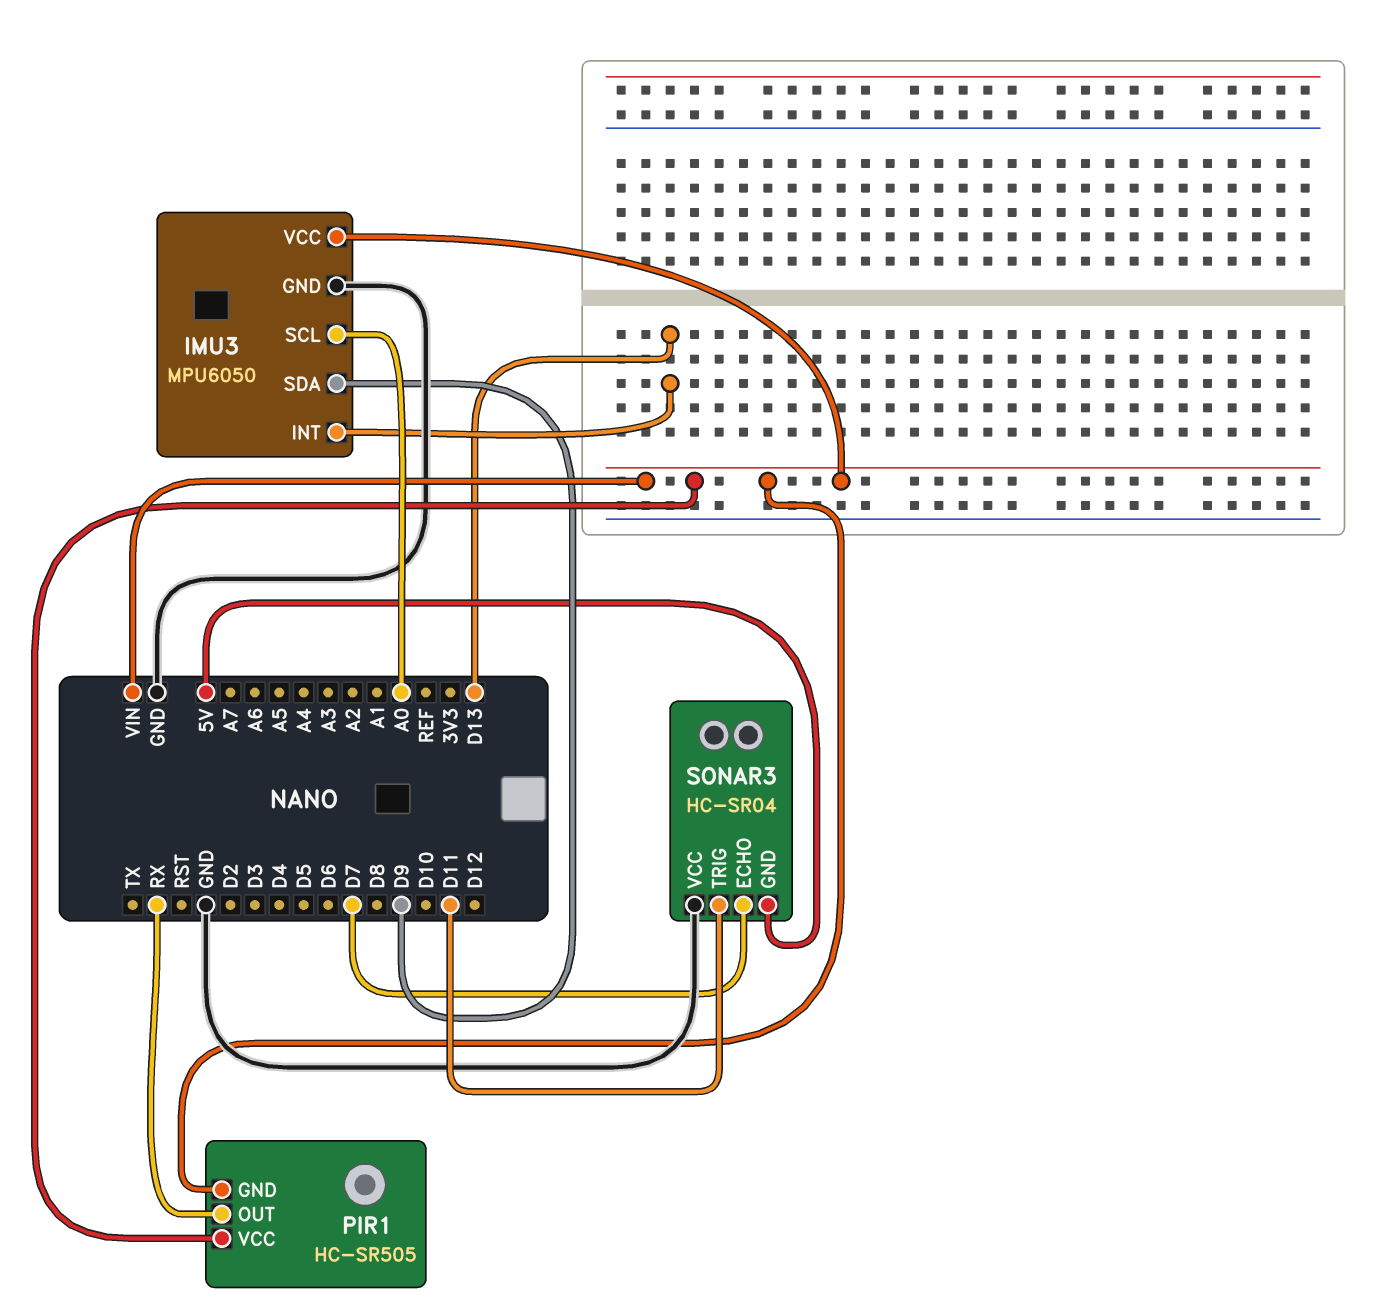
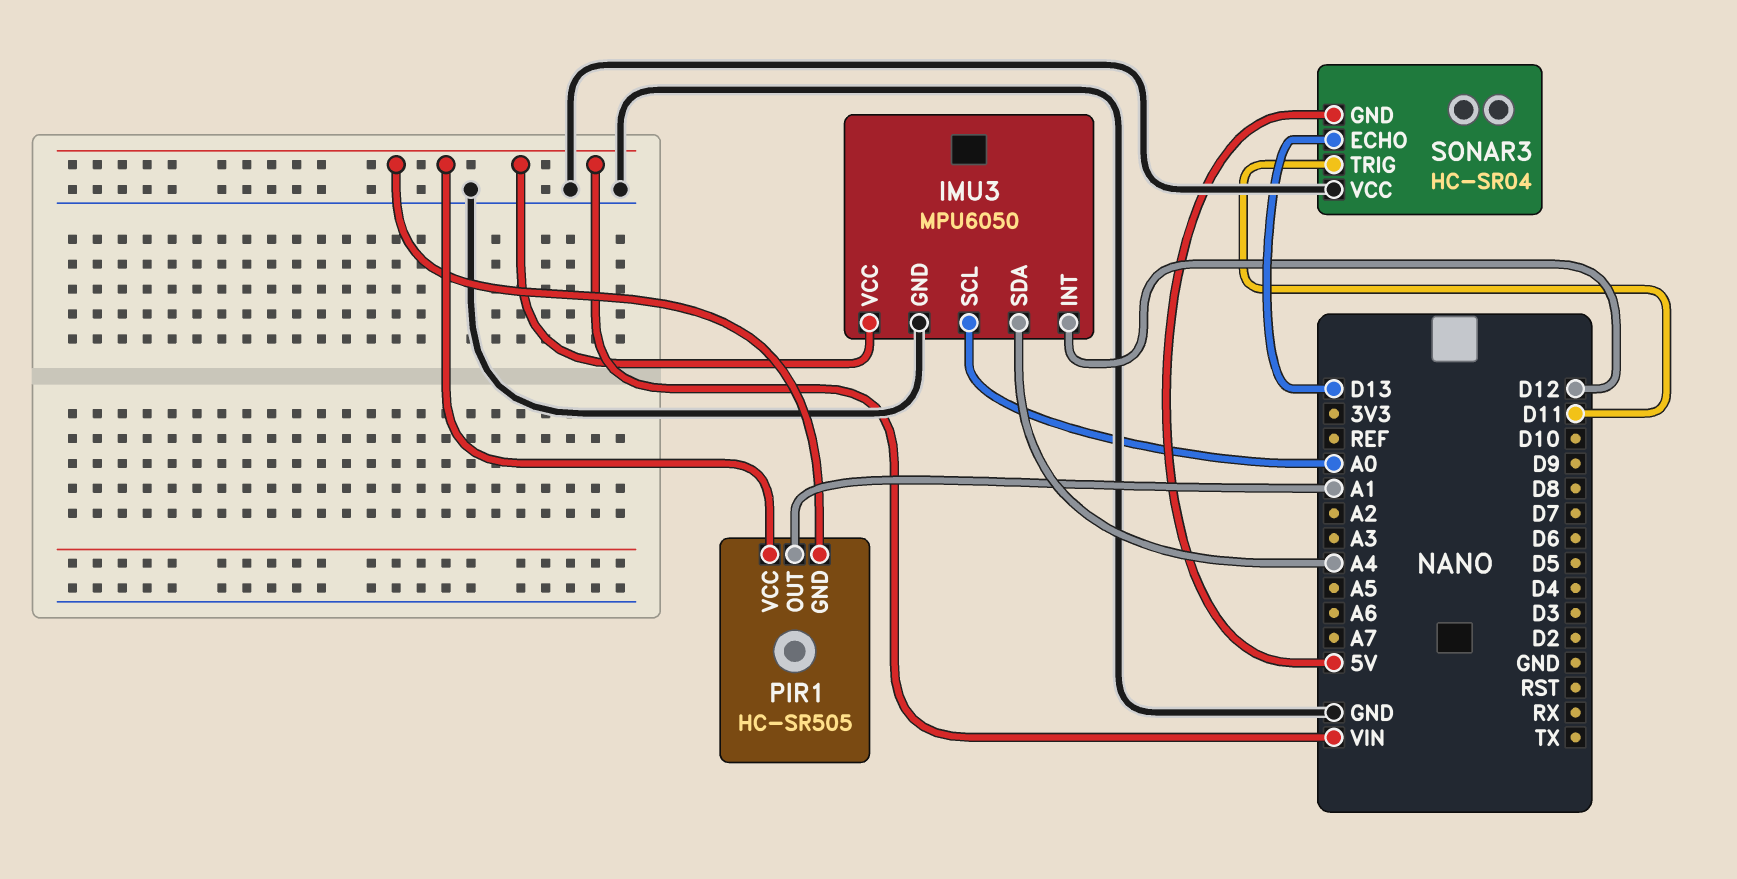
IMU3 pin INT: D13 -> D12
IMU3 pin SDA: D9 -> A4
PIR1 pin OUT: RX -> A1
SONAR3 pin ECHO: D7 -> D13

